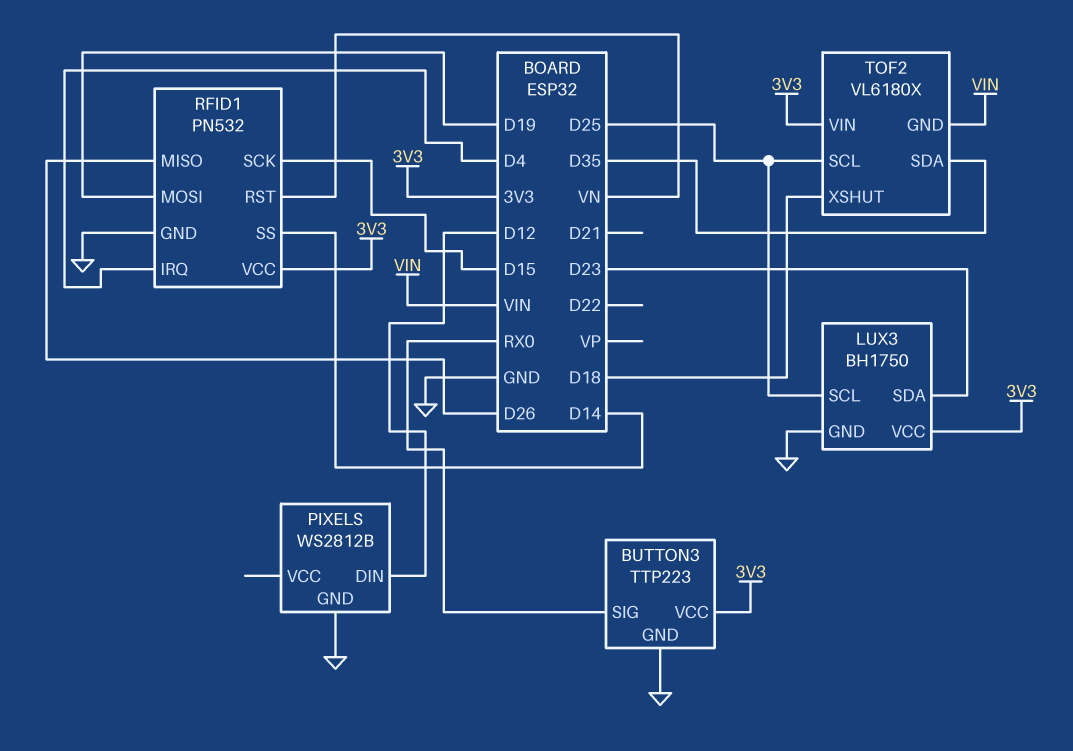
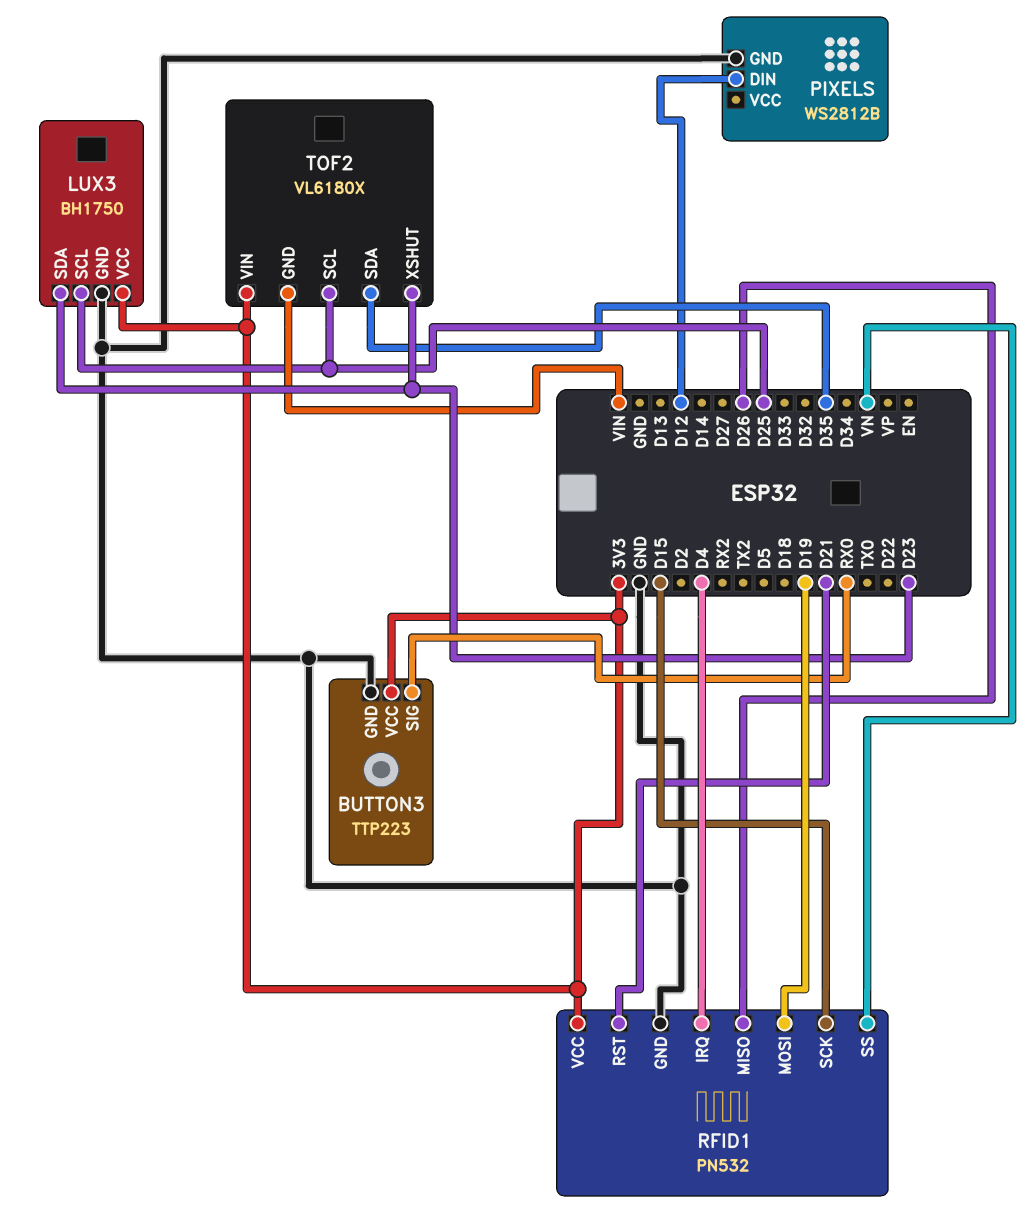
RFID1 pin RST: VN -> D21
RFID1 pin SS: D14 -> VN
TOF2 pin XSHUT: D18 -> D23

